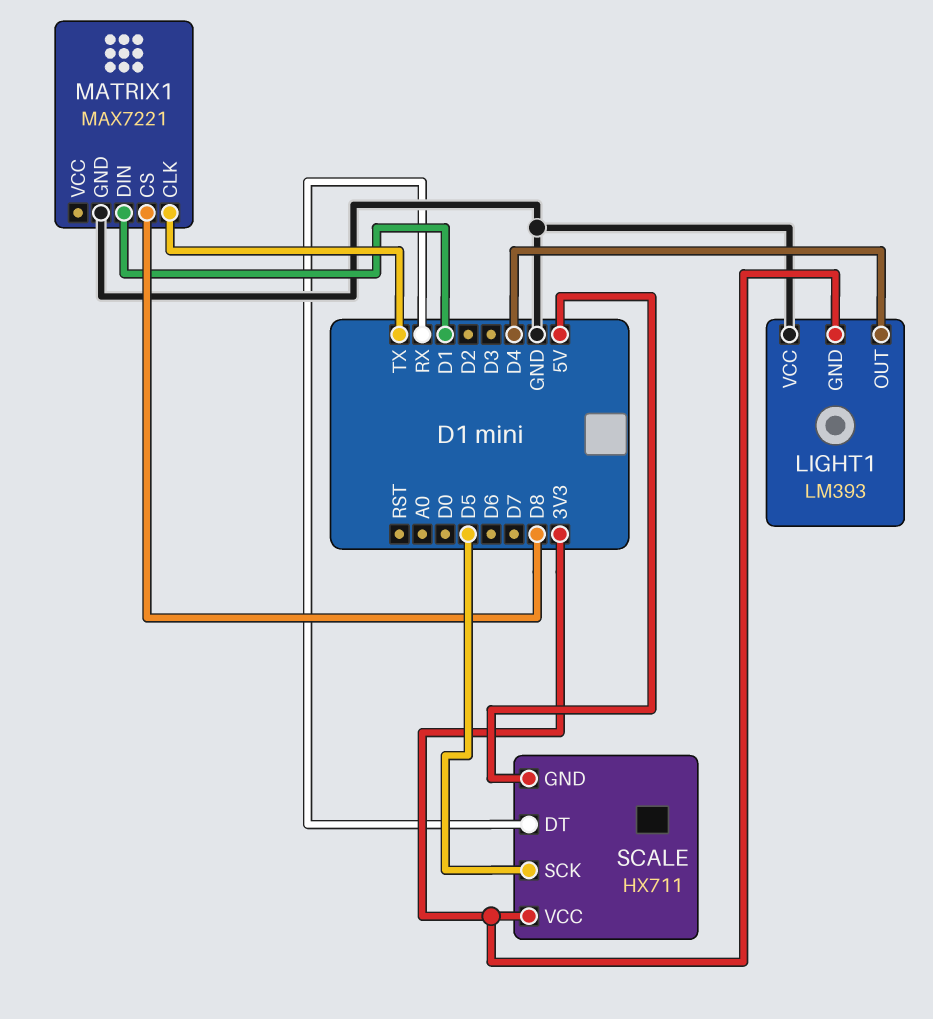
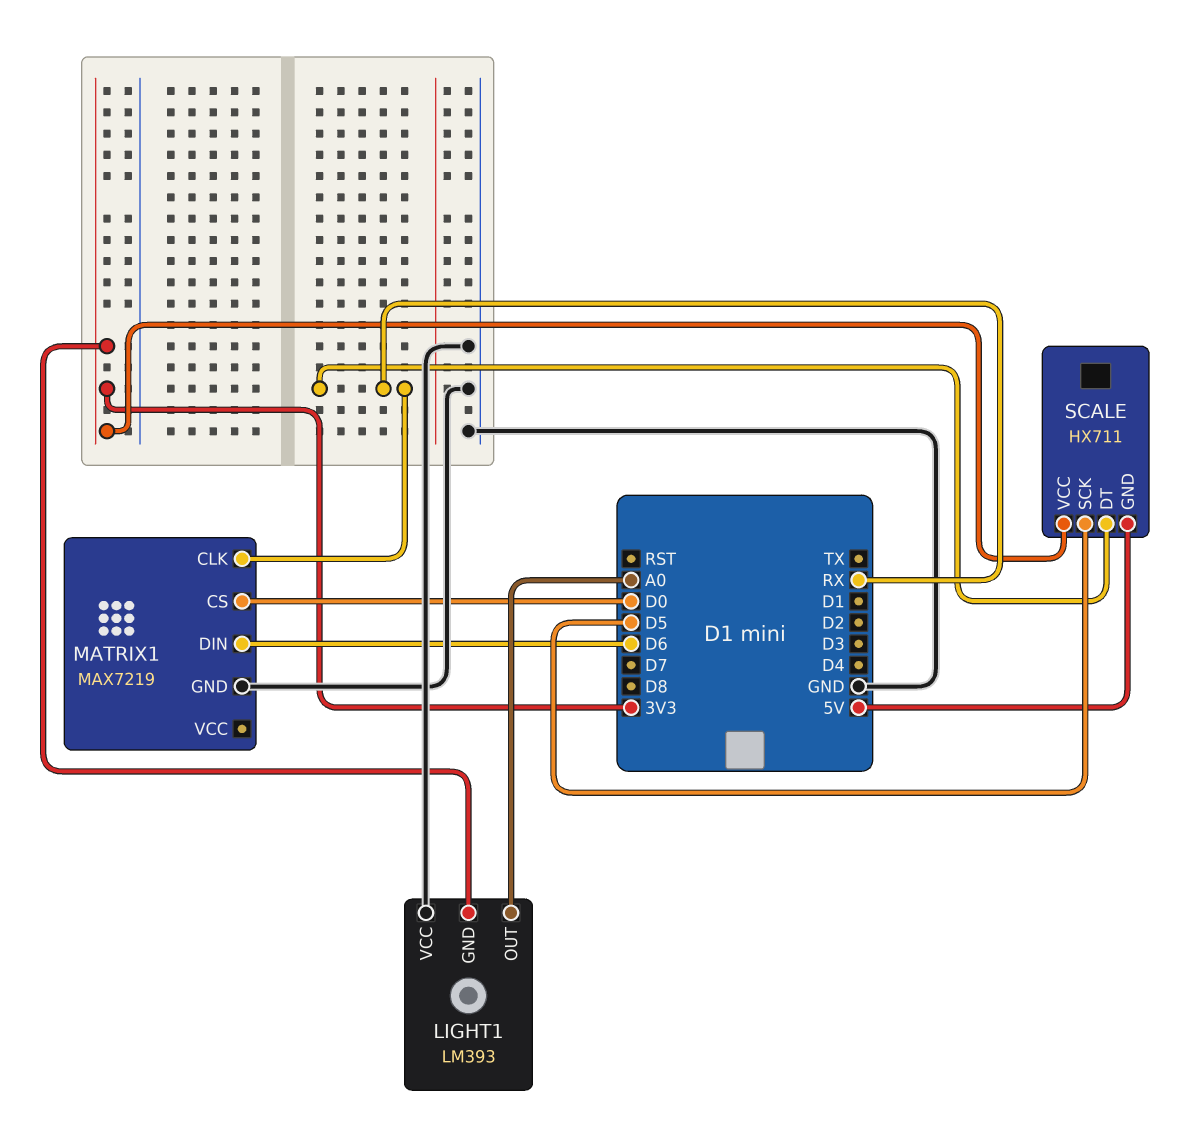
LIGHT1 pin OUT: D4 -> A0
MATRIX1: MAX7221 -> MAX7219
MATRIX1 pin CLK: TX -> RX
MATRIX1 pin CS: D8 -> D0
MATRIX1 pin DIN: D1 -> D6

